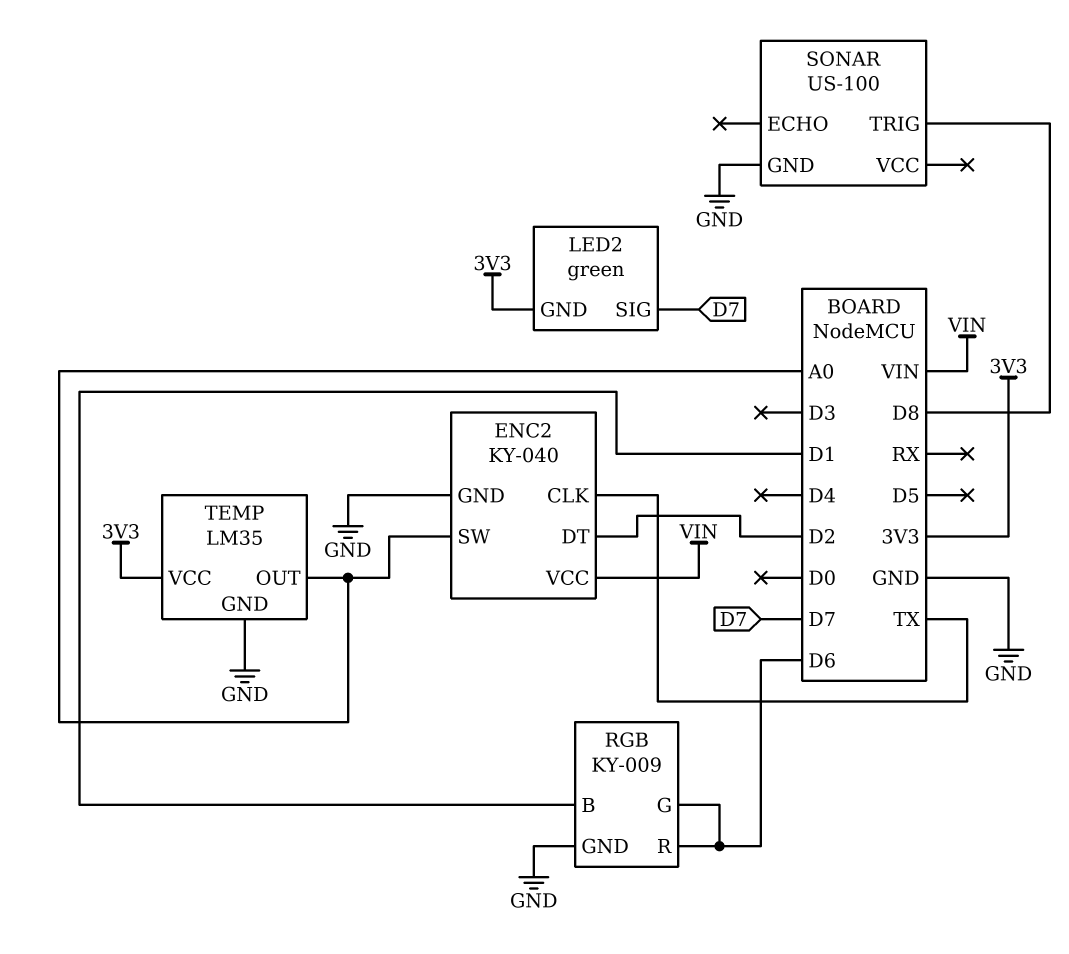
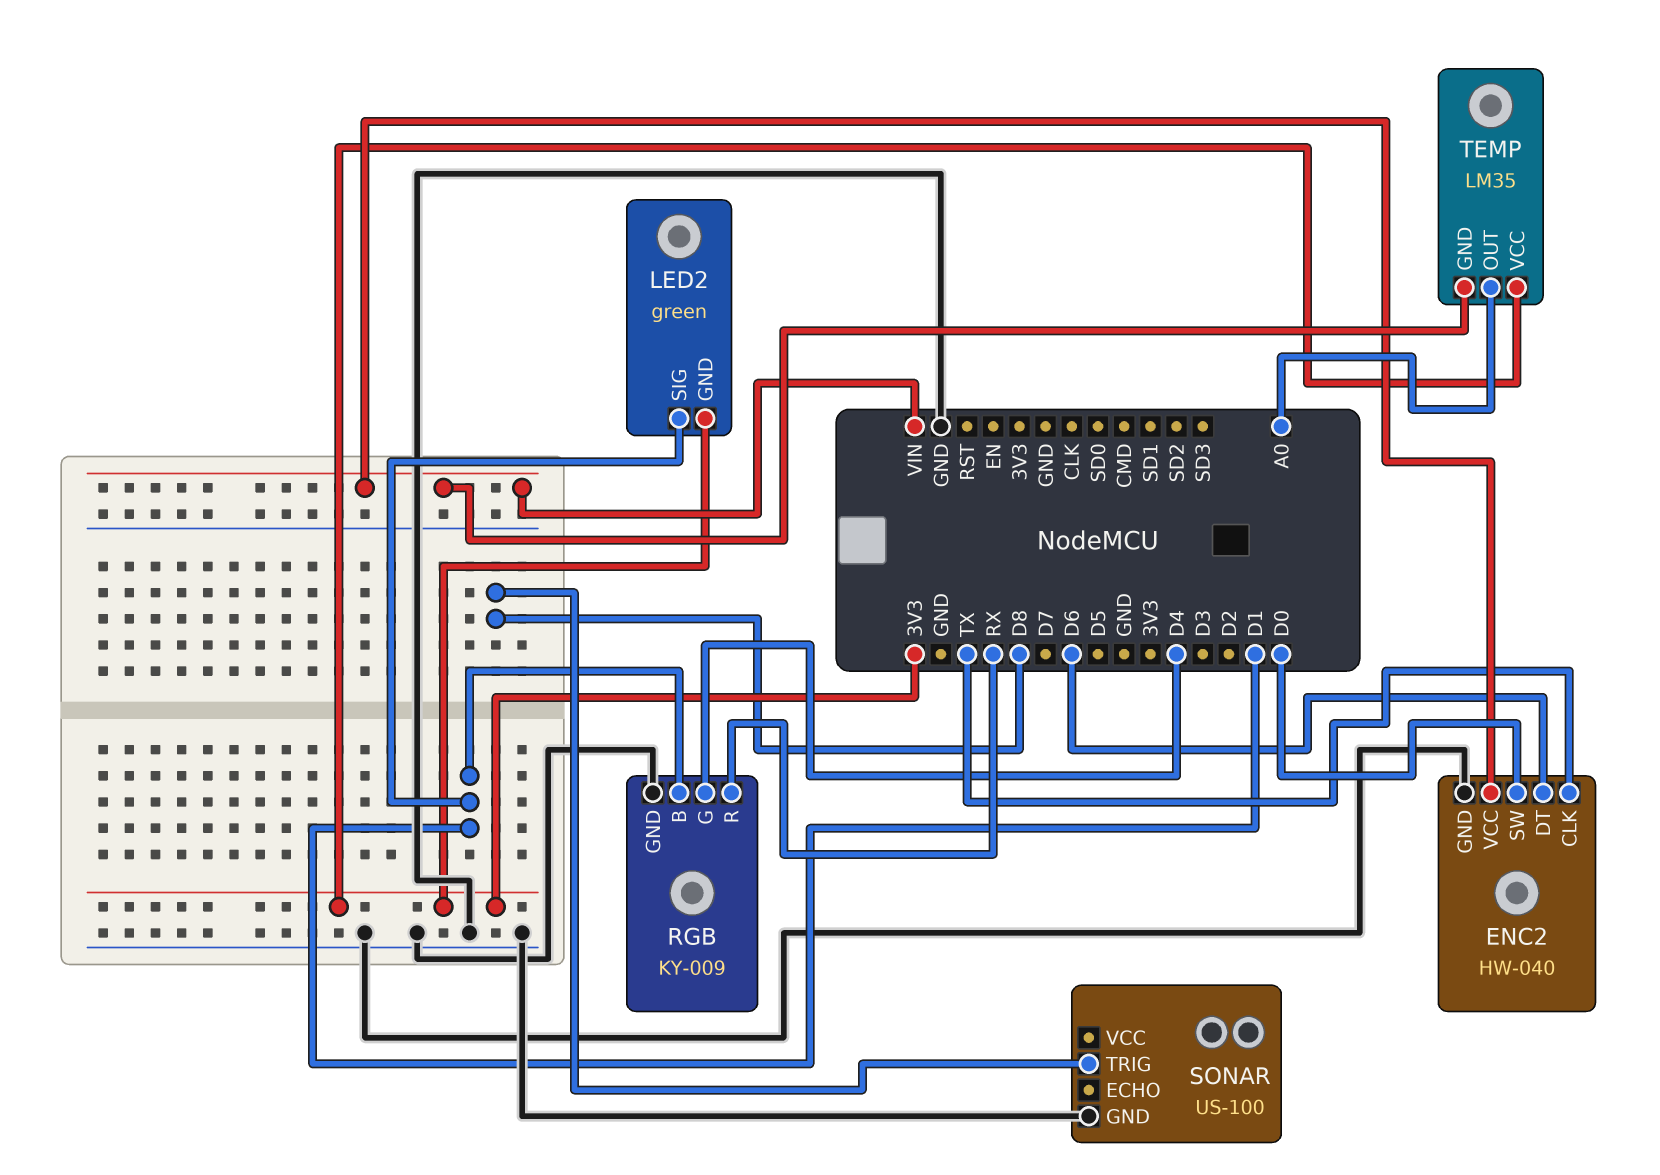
ENC2: KY-040 -> HW-040
ENC2 pin DT: D2 -> D6
ENC2 pin SW: A0 -> D0
LED2 pin SIG: D7 -> D1
RGB pin G: D6 -> D4
RGB pin R: D6 -> RX
TEMP pin GND: GND -> VIN

